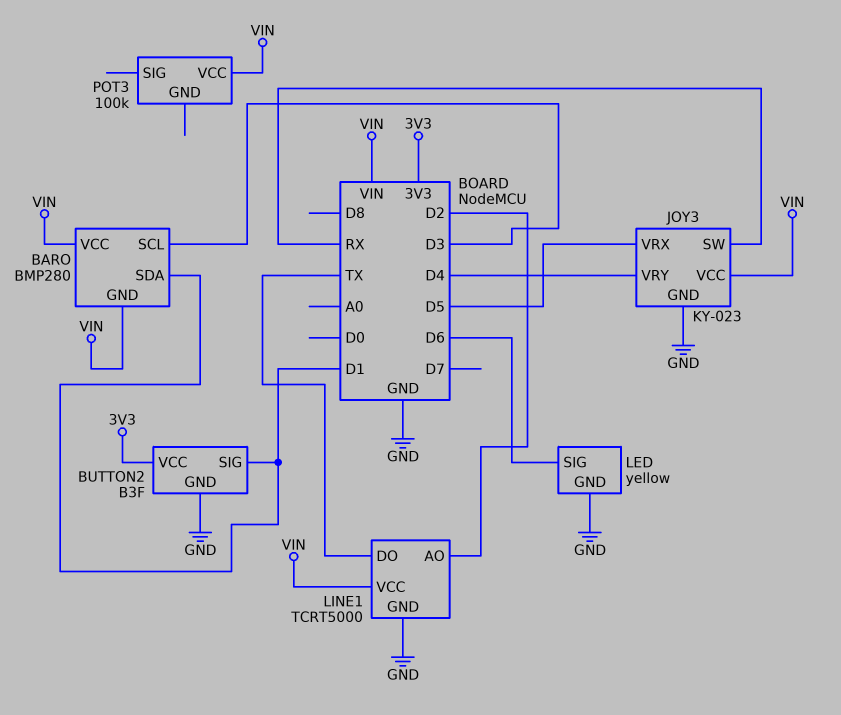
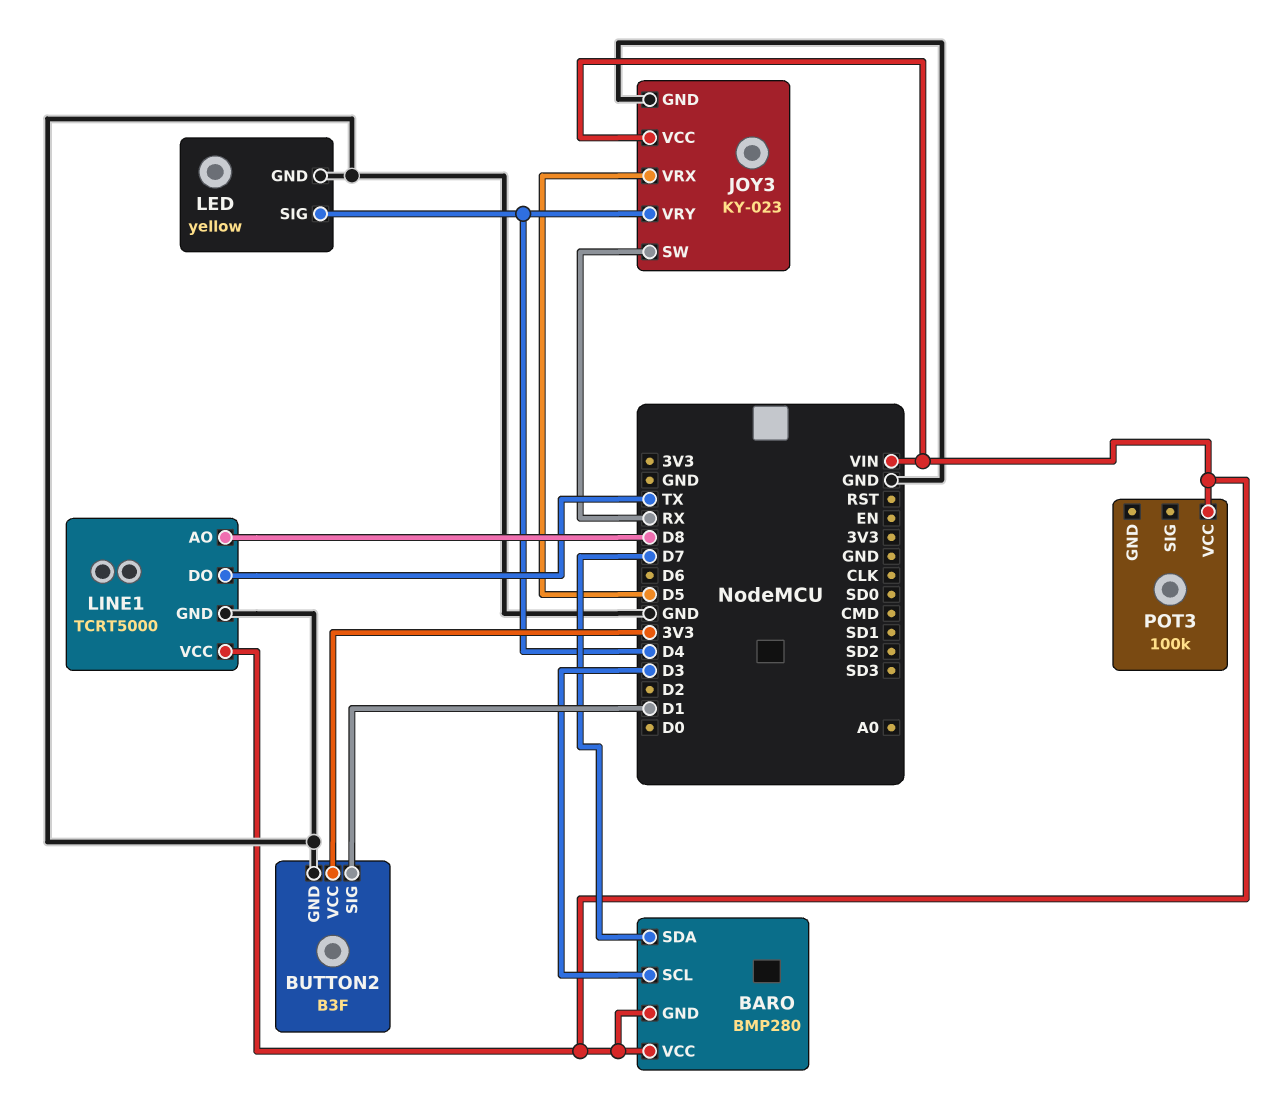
BARO pin SDA: D1 -> D7
LED pin SIG: D6 -> D4
LINE1 pin AO: D2 -> D8

